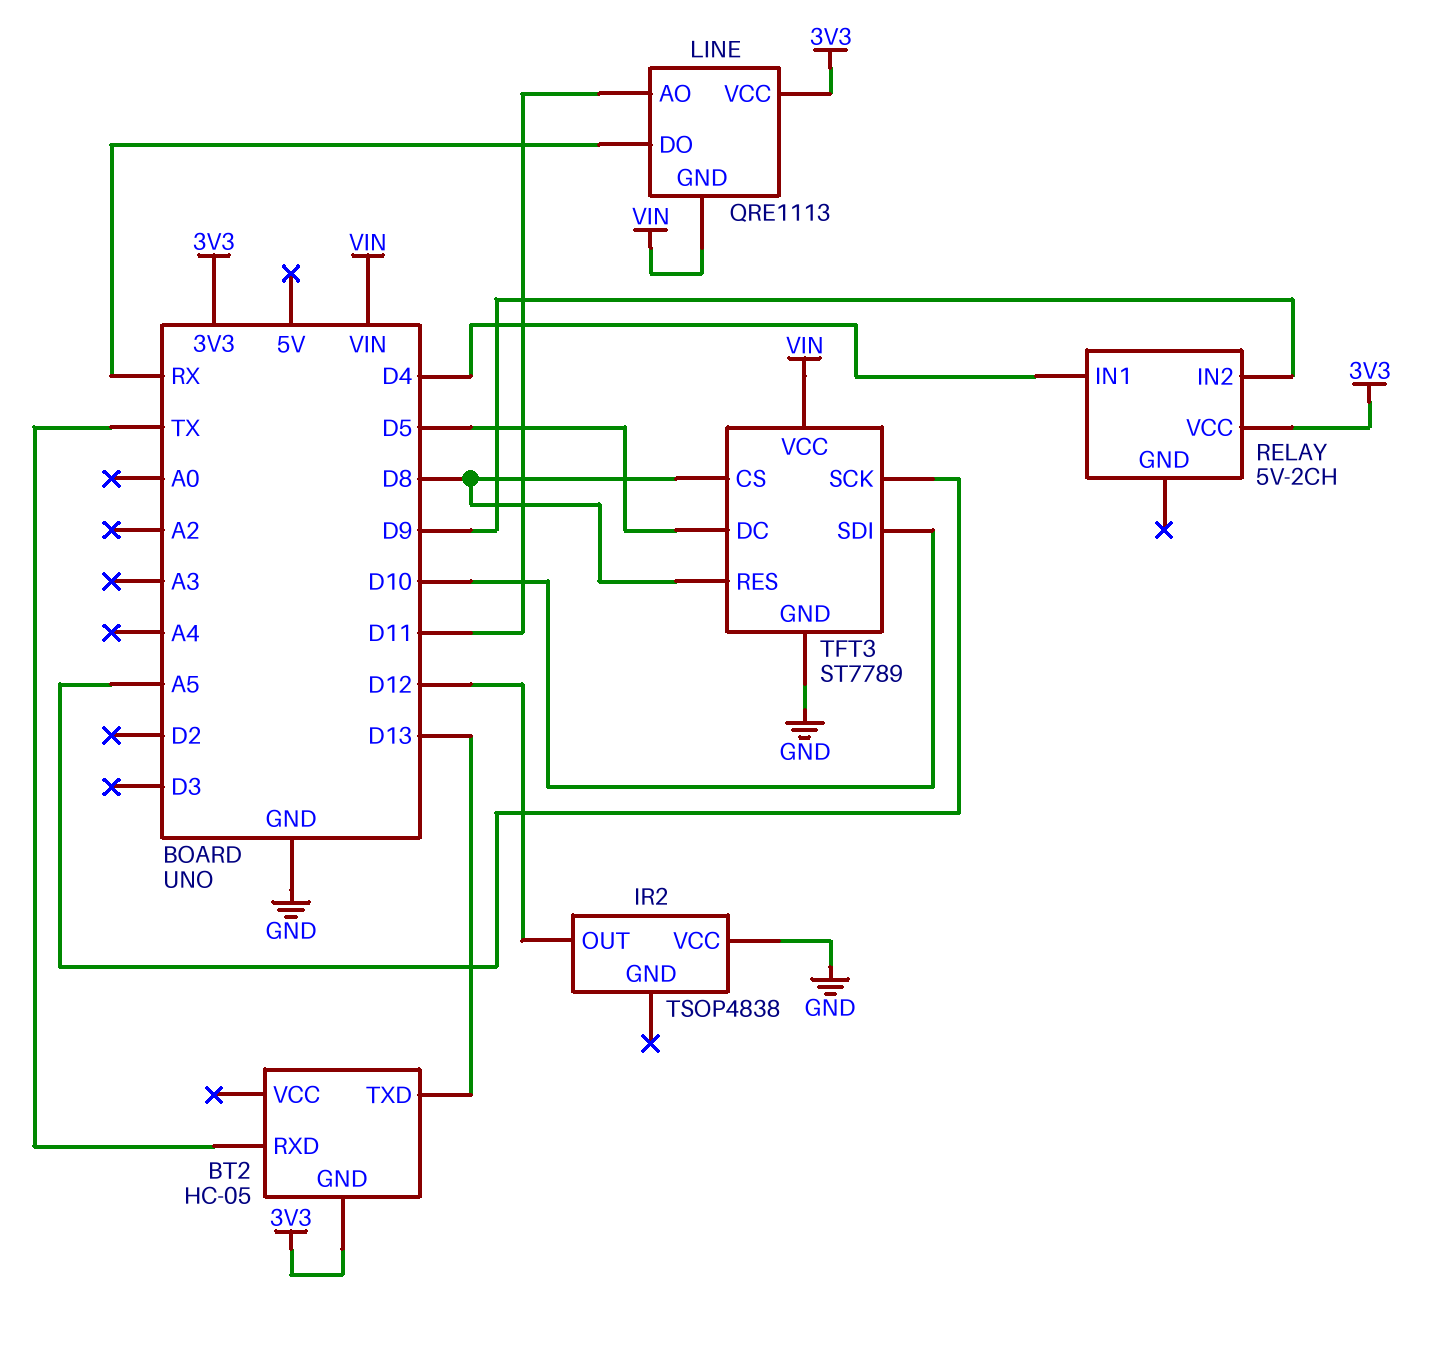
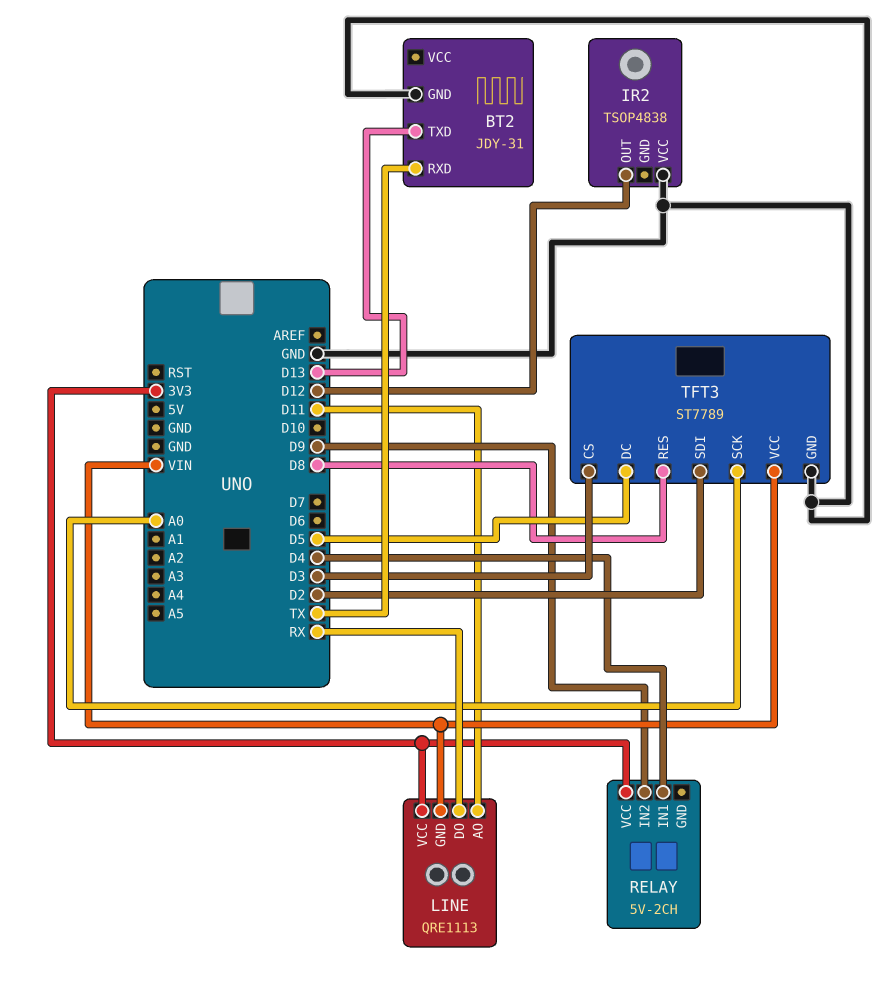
BT2: HC-05 -> JDY-31
BT2 pin GND: 3V3 -> GND
TFT3 pin CS: D8 -> D3
TFT3 pin SCK: A5 -> A0
TFT3 pin SDI: D10 -> D2

